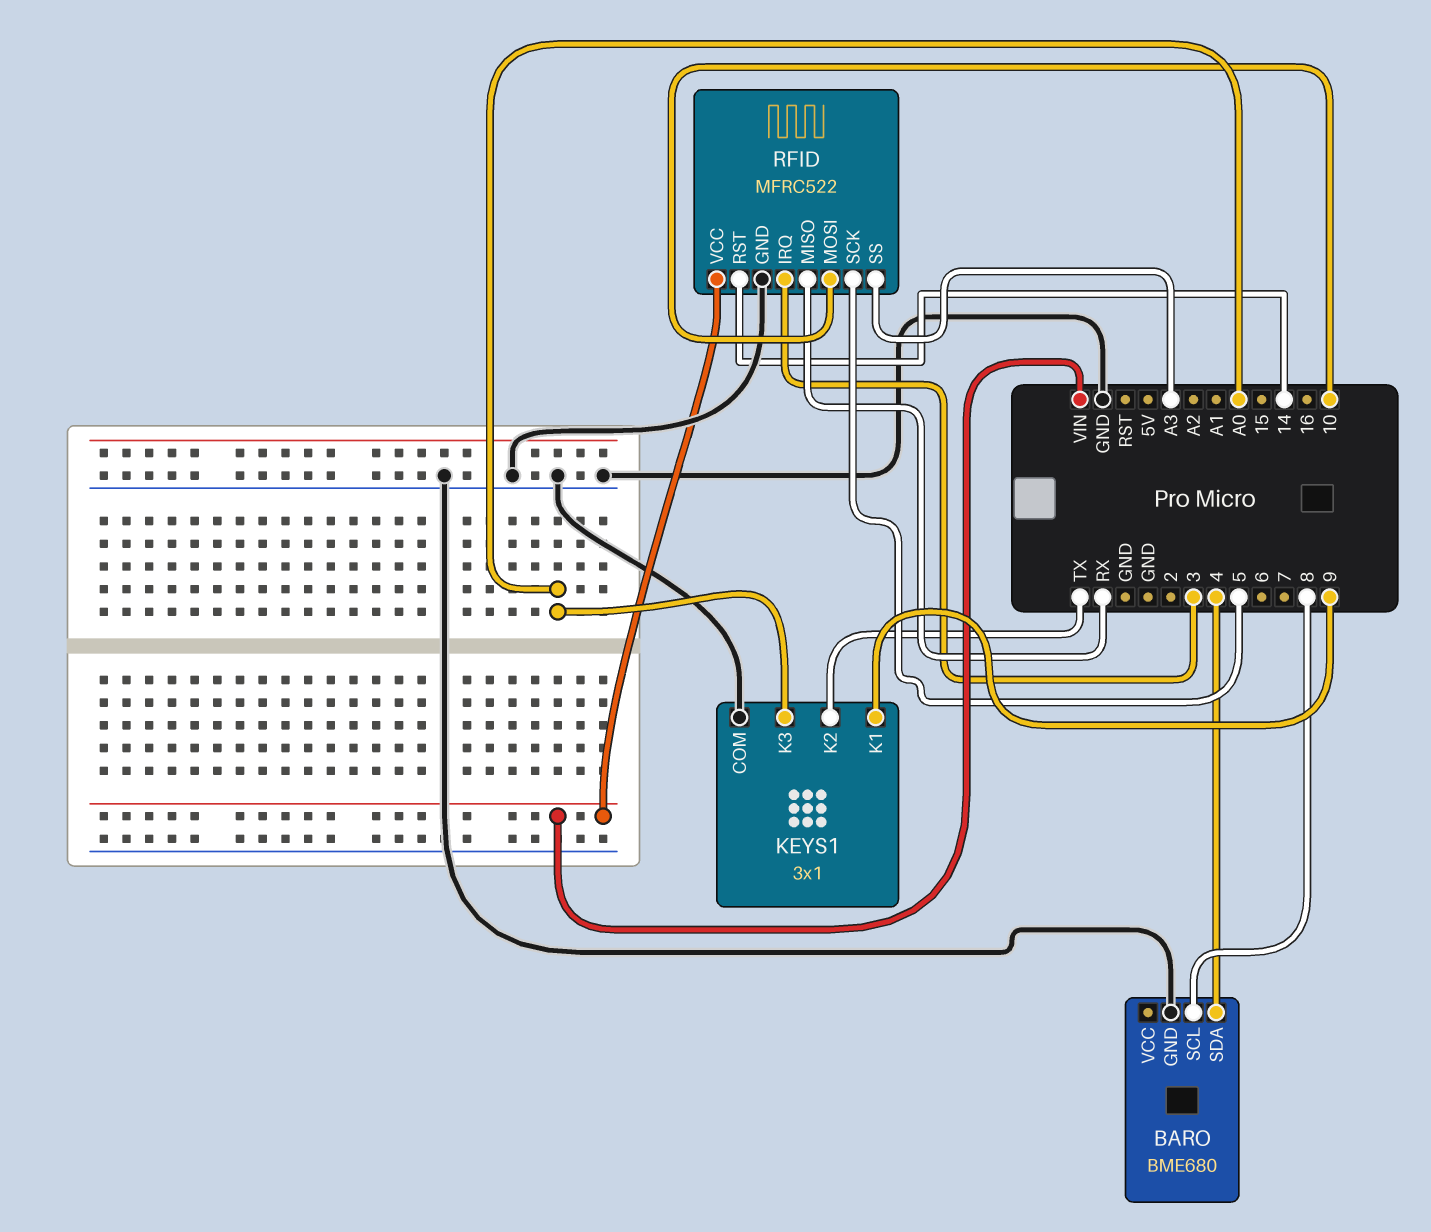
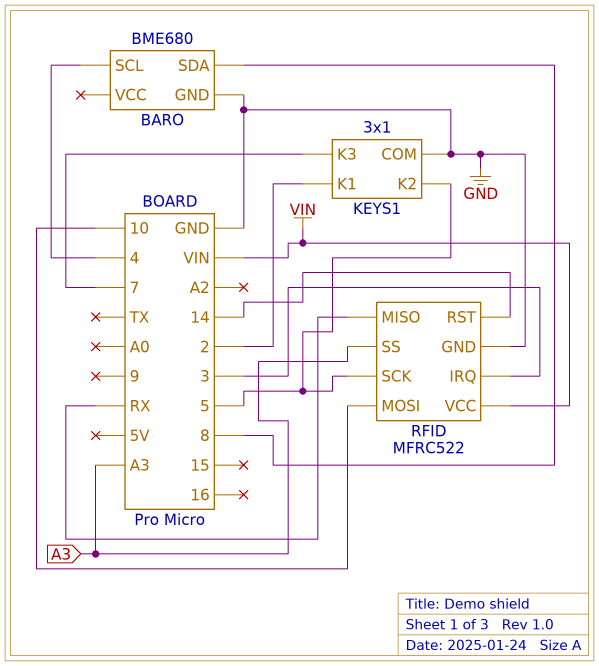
BARO pin SCL: 8 -> 4
BARO pin SDA: 4 -> 8
KEYS1 pin K1: 9 -> 2
KEYS1 pin K2: TX -> 5
KEYS1 pin K3: A0 -> 7

